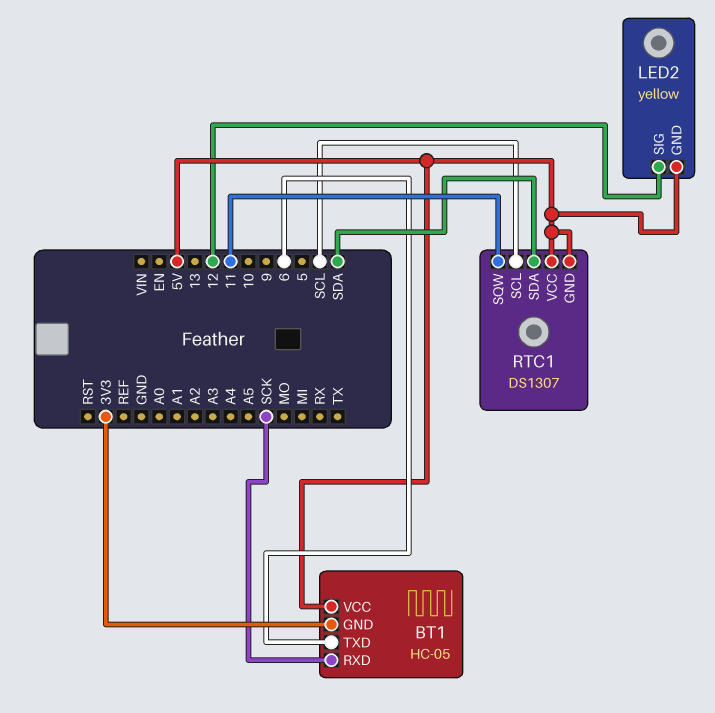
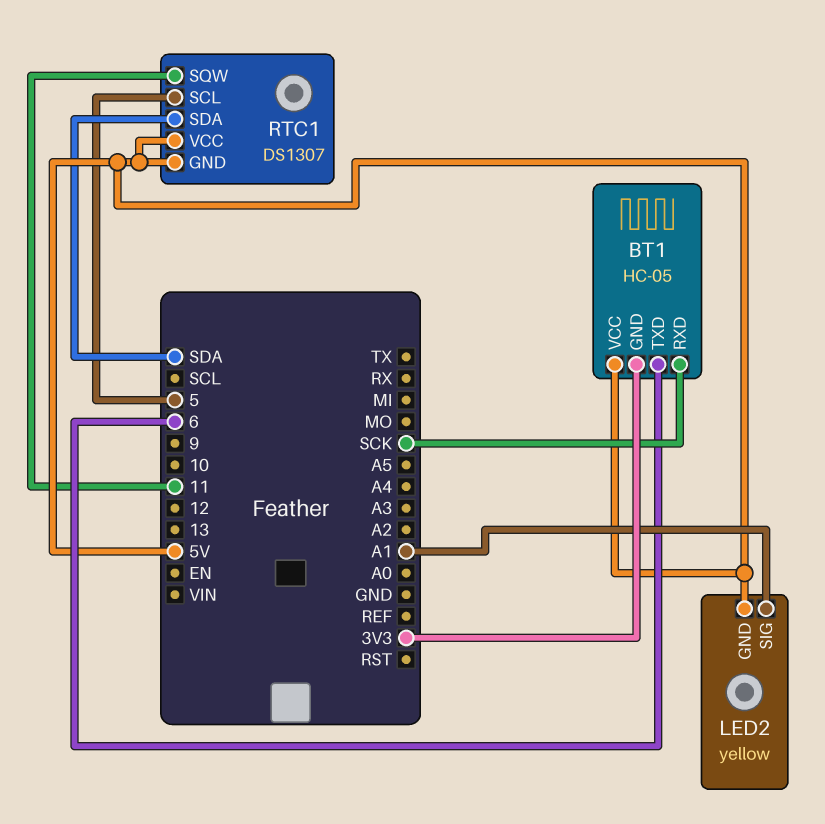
LED2 pin SIG: 12 -> A1
RTC1 pin SCL: SCL -> 5

